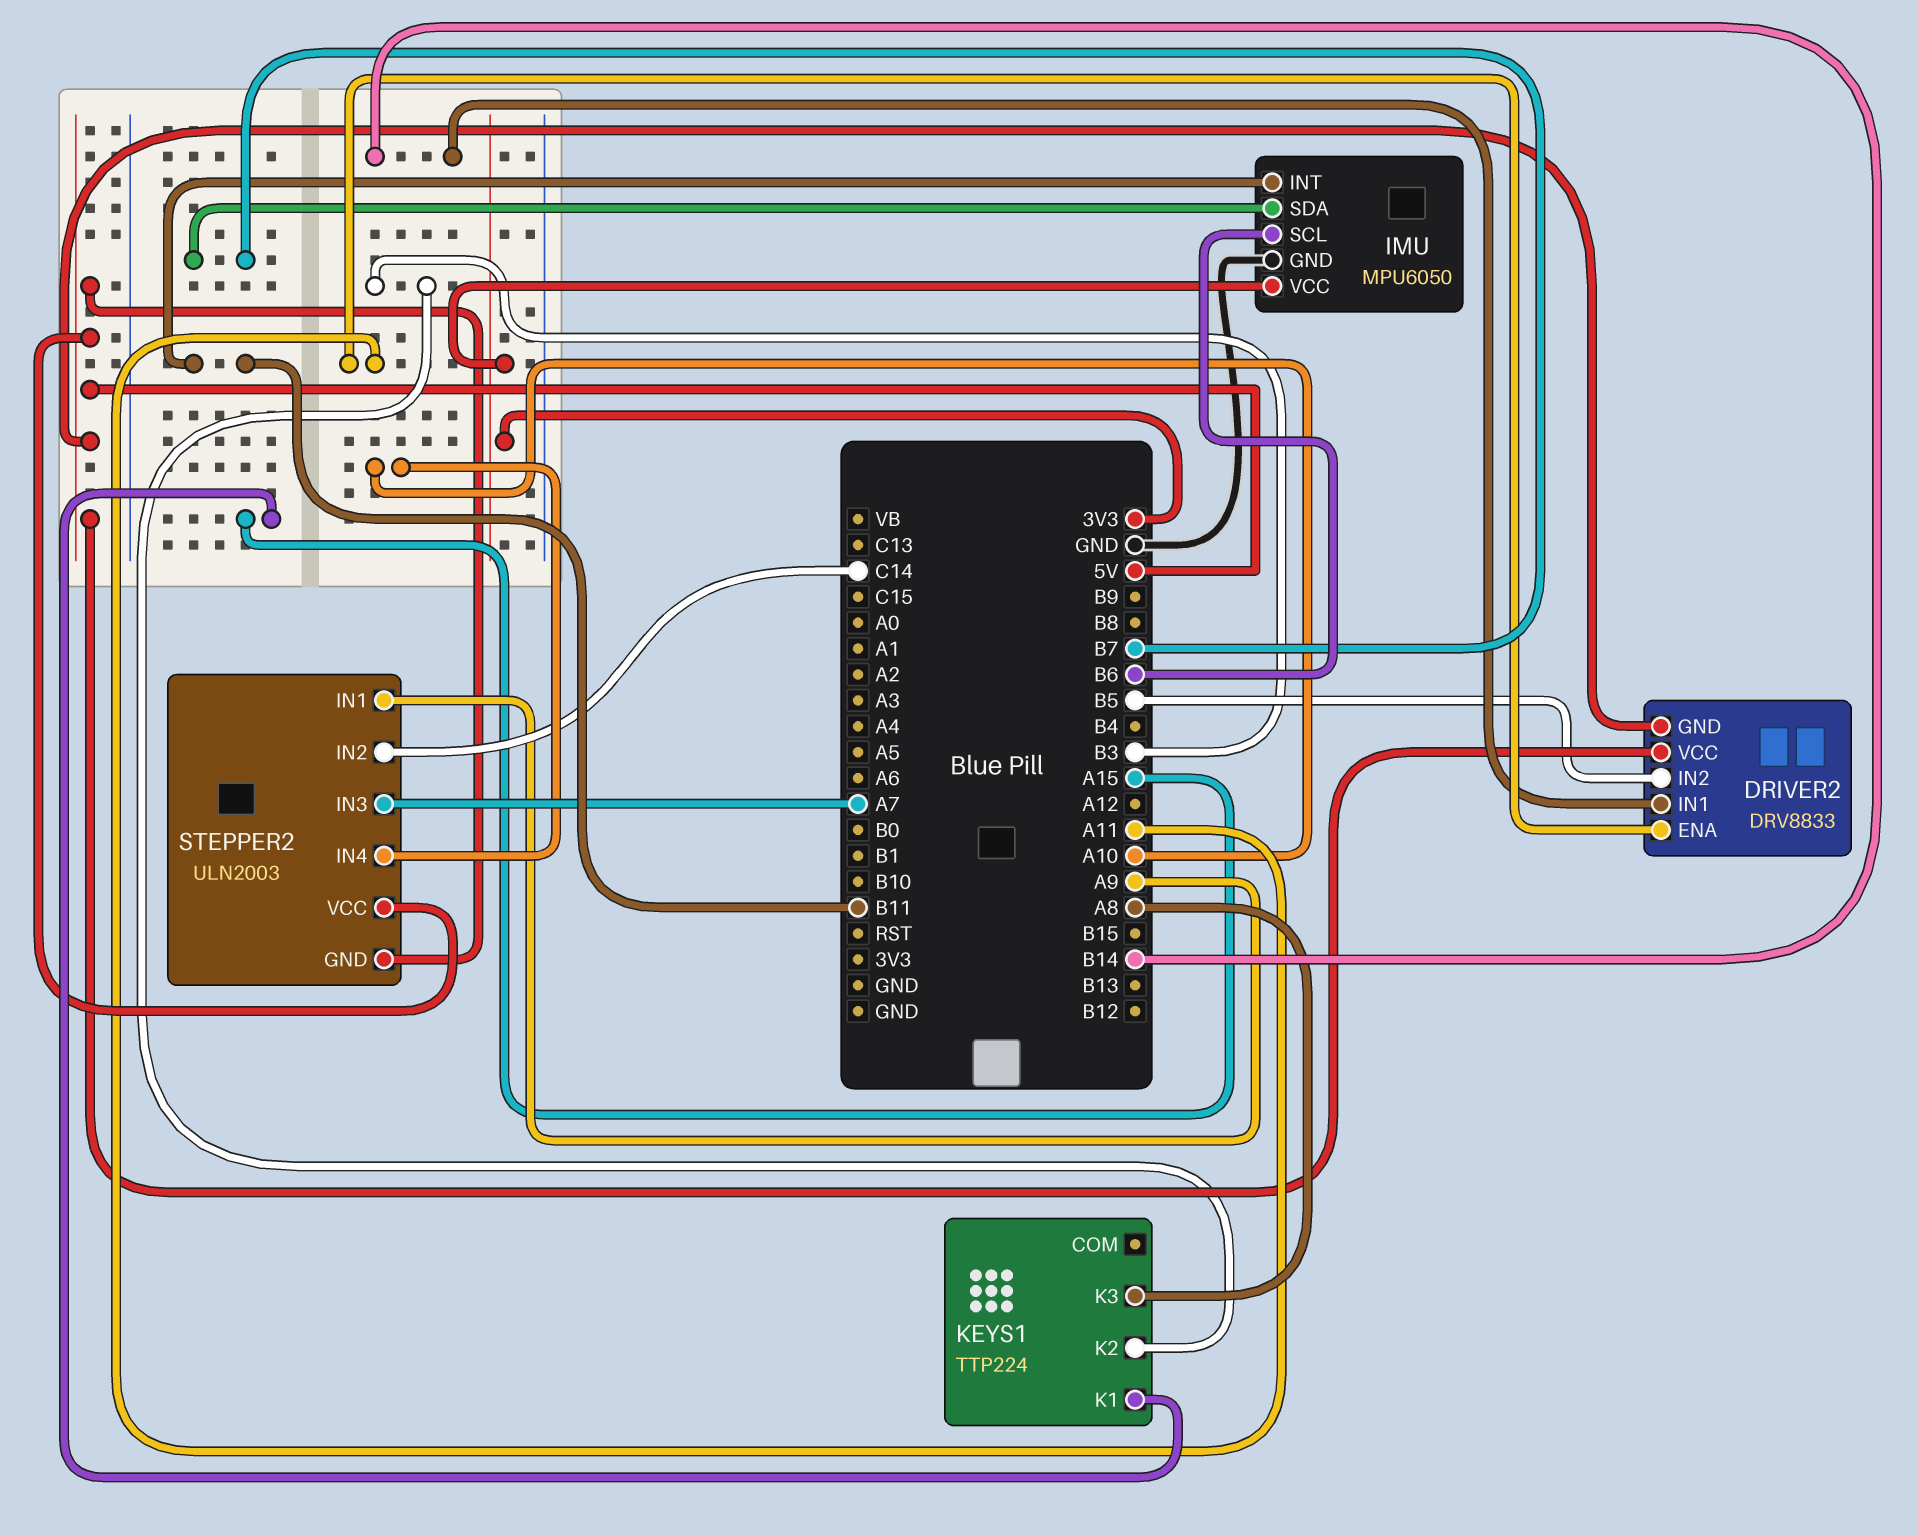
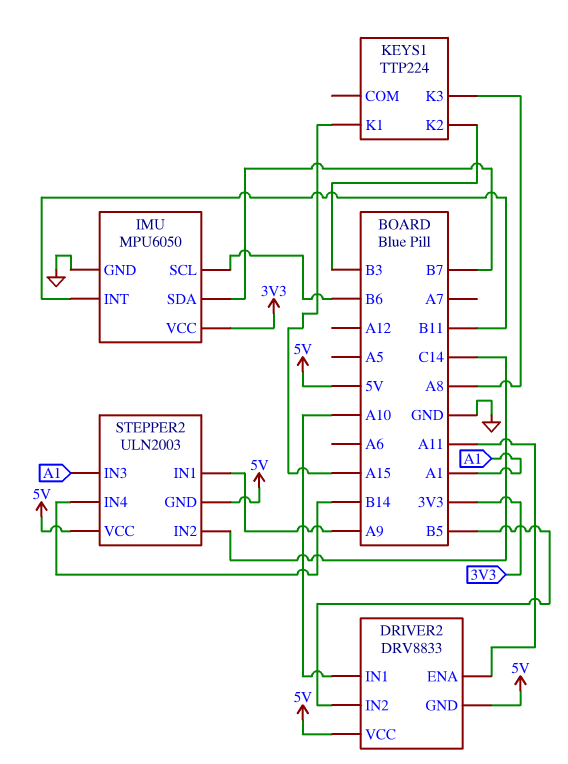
DRIVER2 pin IN1: B14 -> A10
STEPPER2 pin IN3: A7 -> A1
STEPPER2 pin IN4: A10 -> B14

